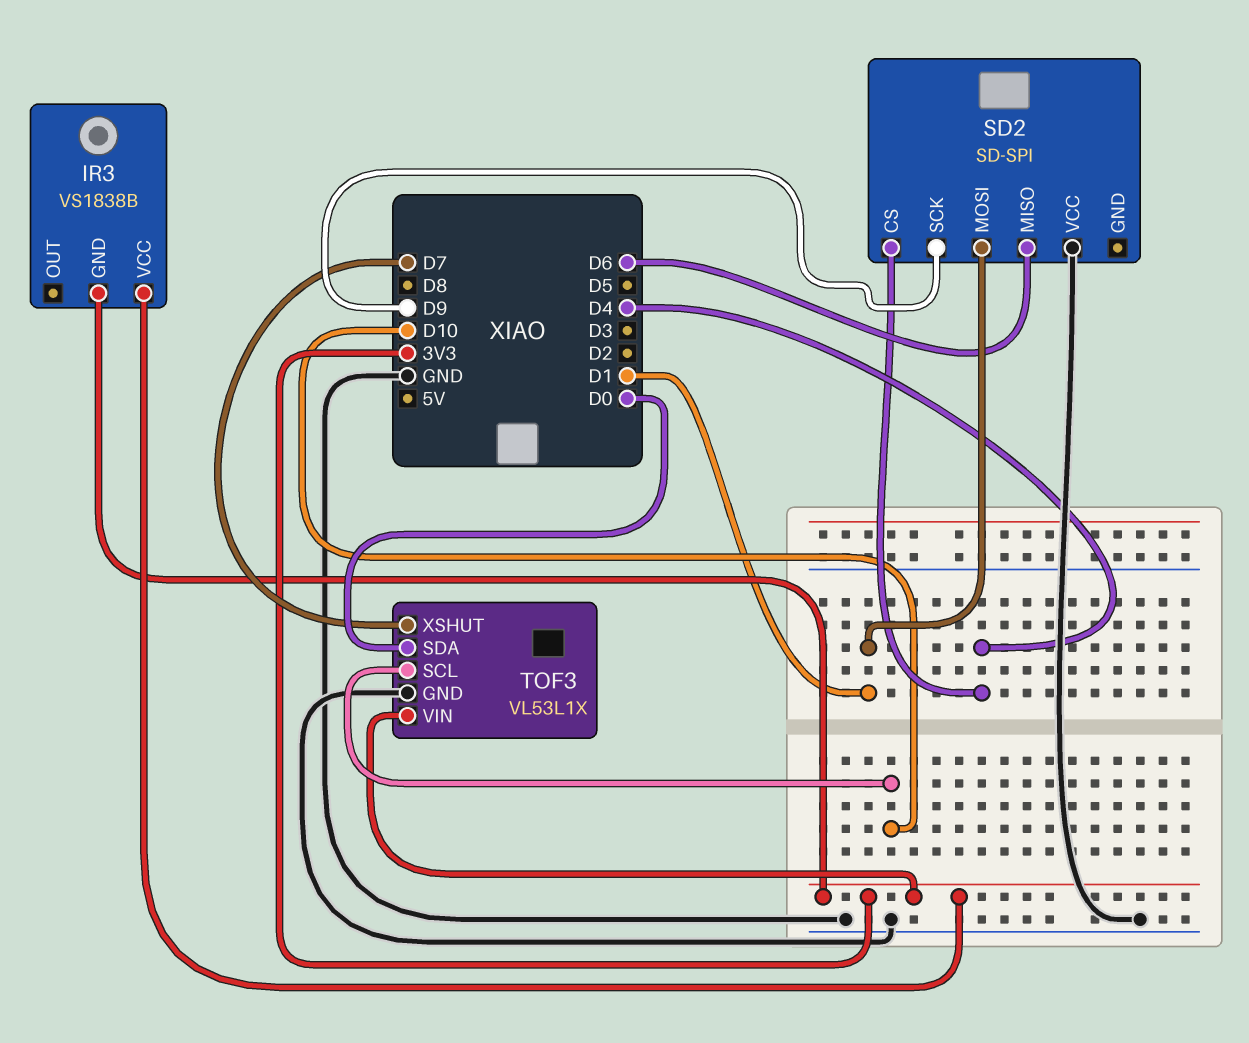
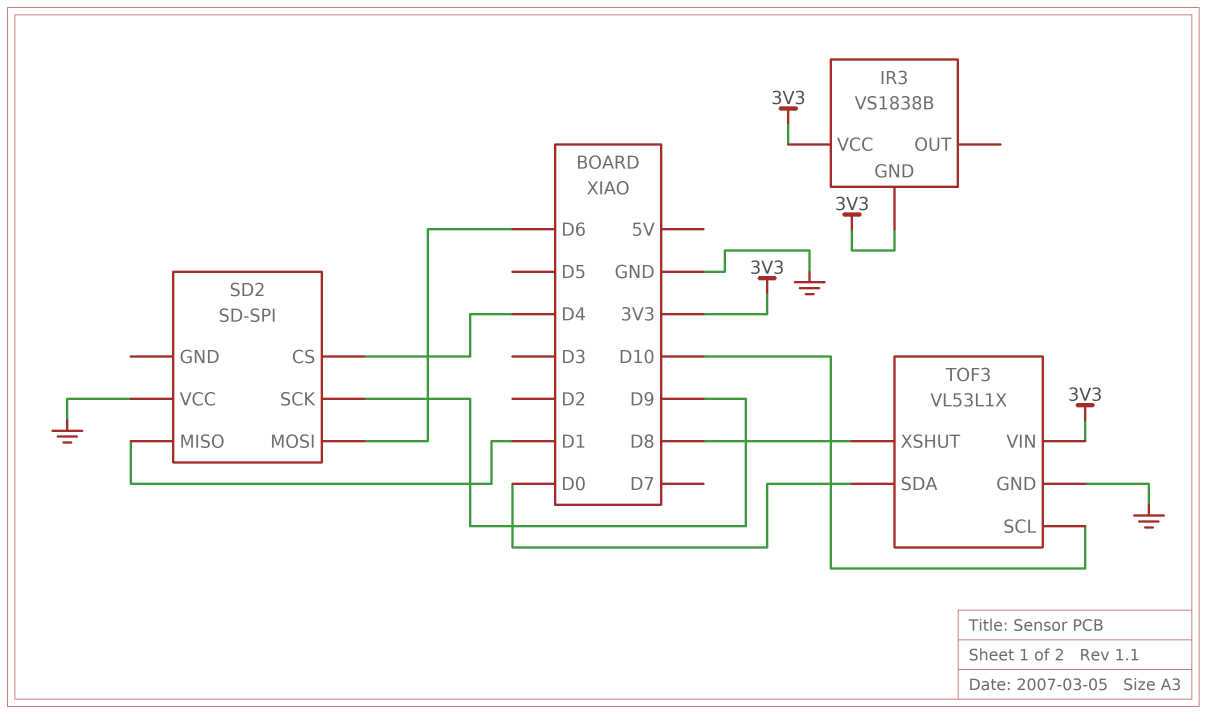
SD2 pin MISO: D6 -> D1
SD2 pin MOSI: D1 -> D6
TOF3 pin XSHUT: D7 -> D8

